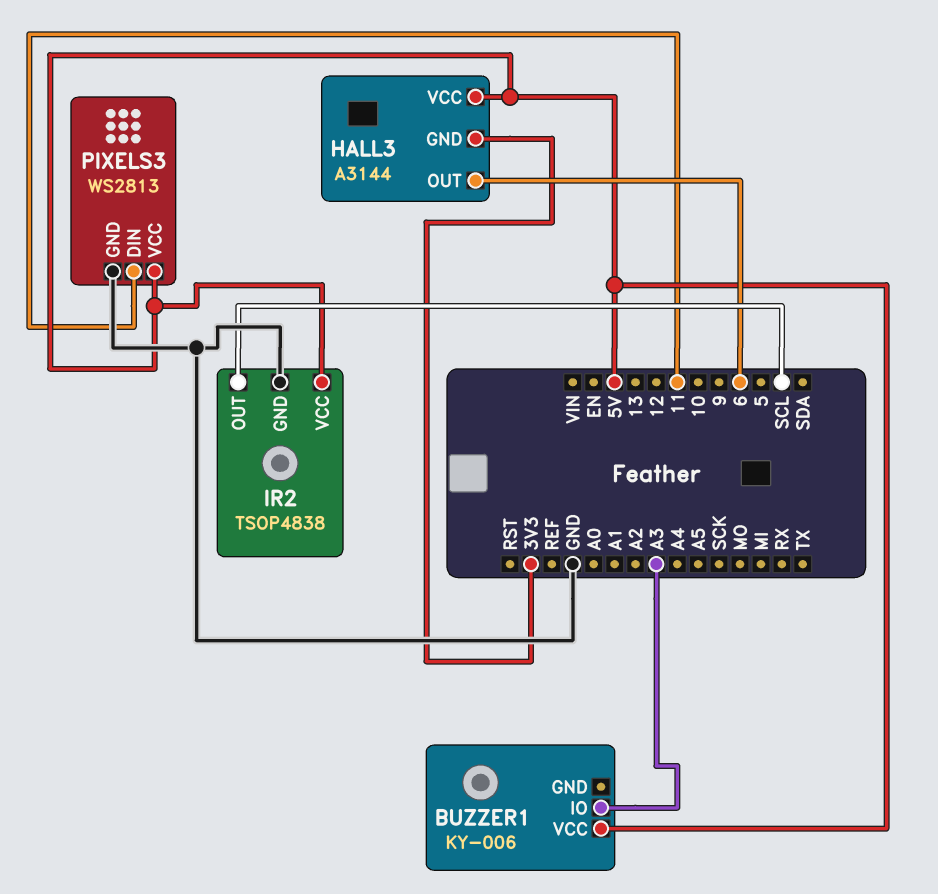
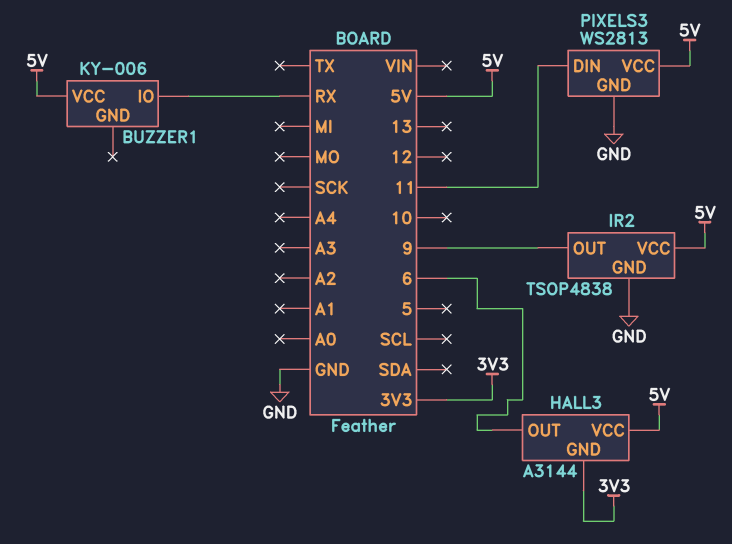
BUZZER1 pin IO: A3 -> RX
IR2 pin OUT: SCL -> 9

